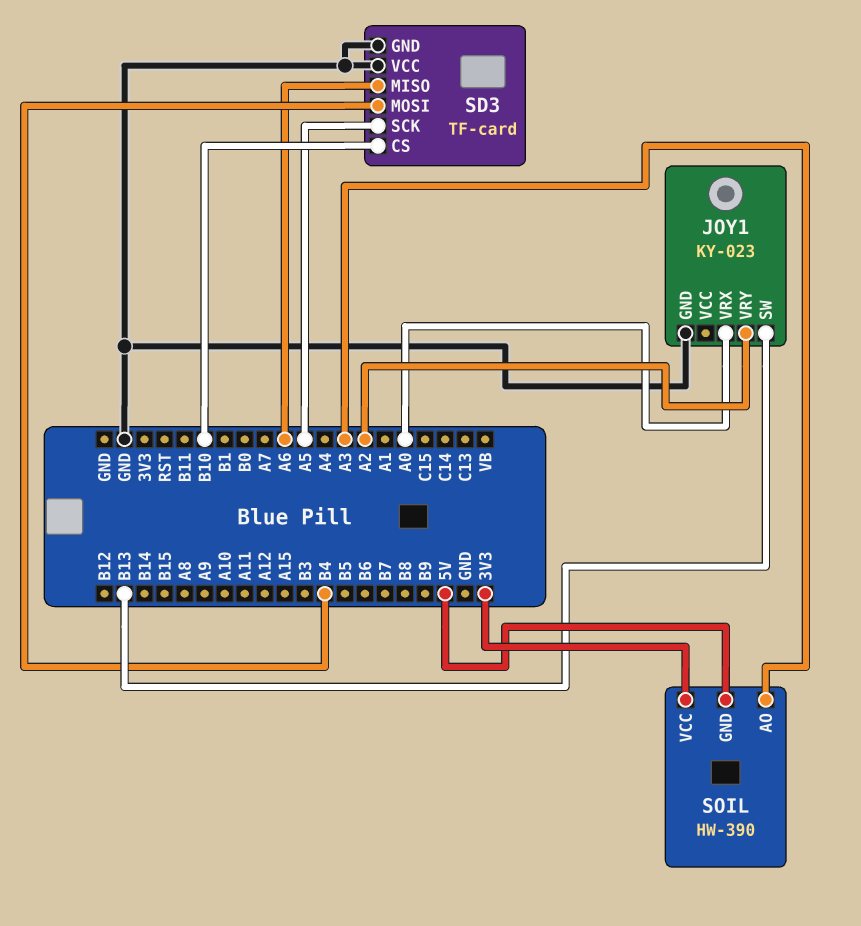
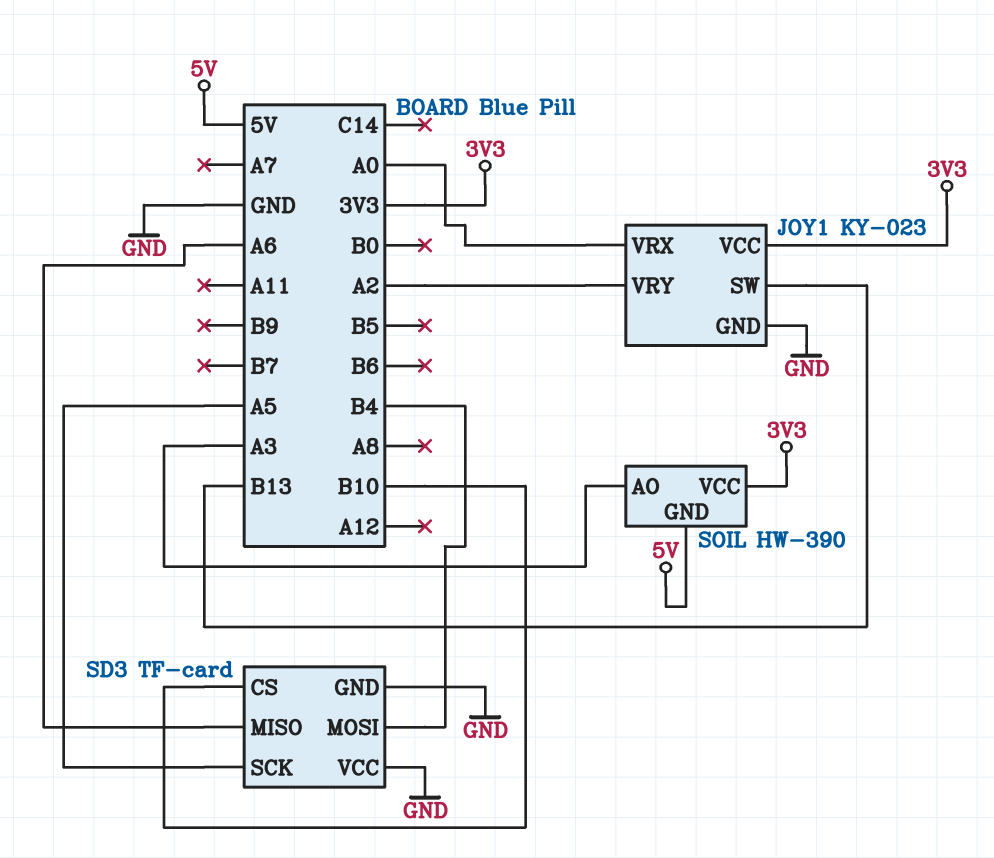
JOY1 pin VCC: none -> 3V3

